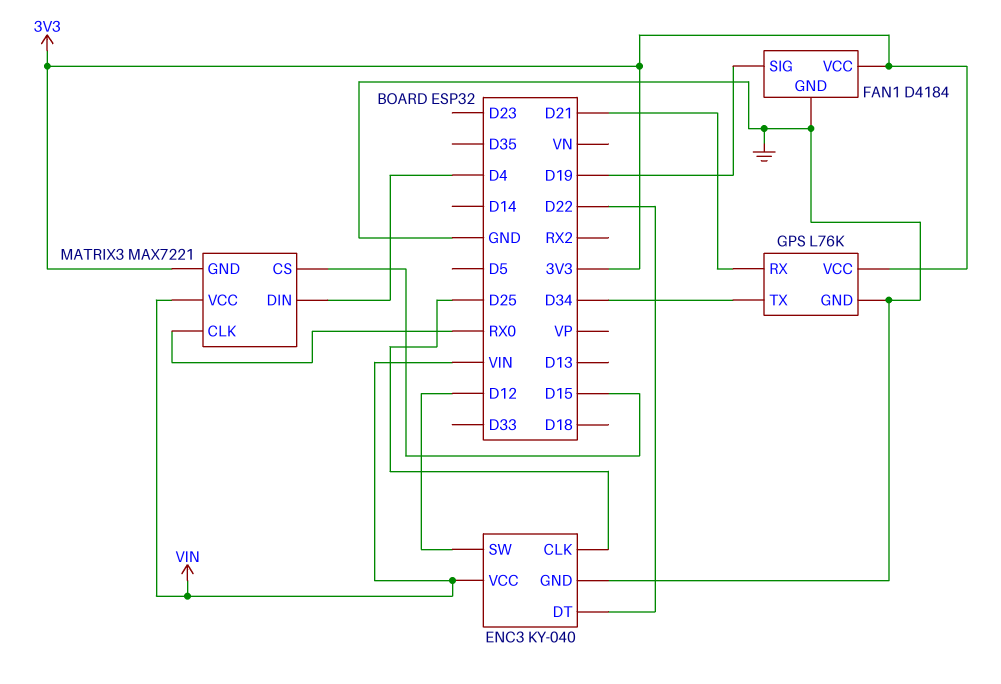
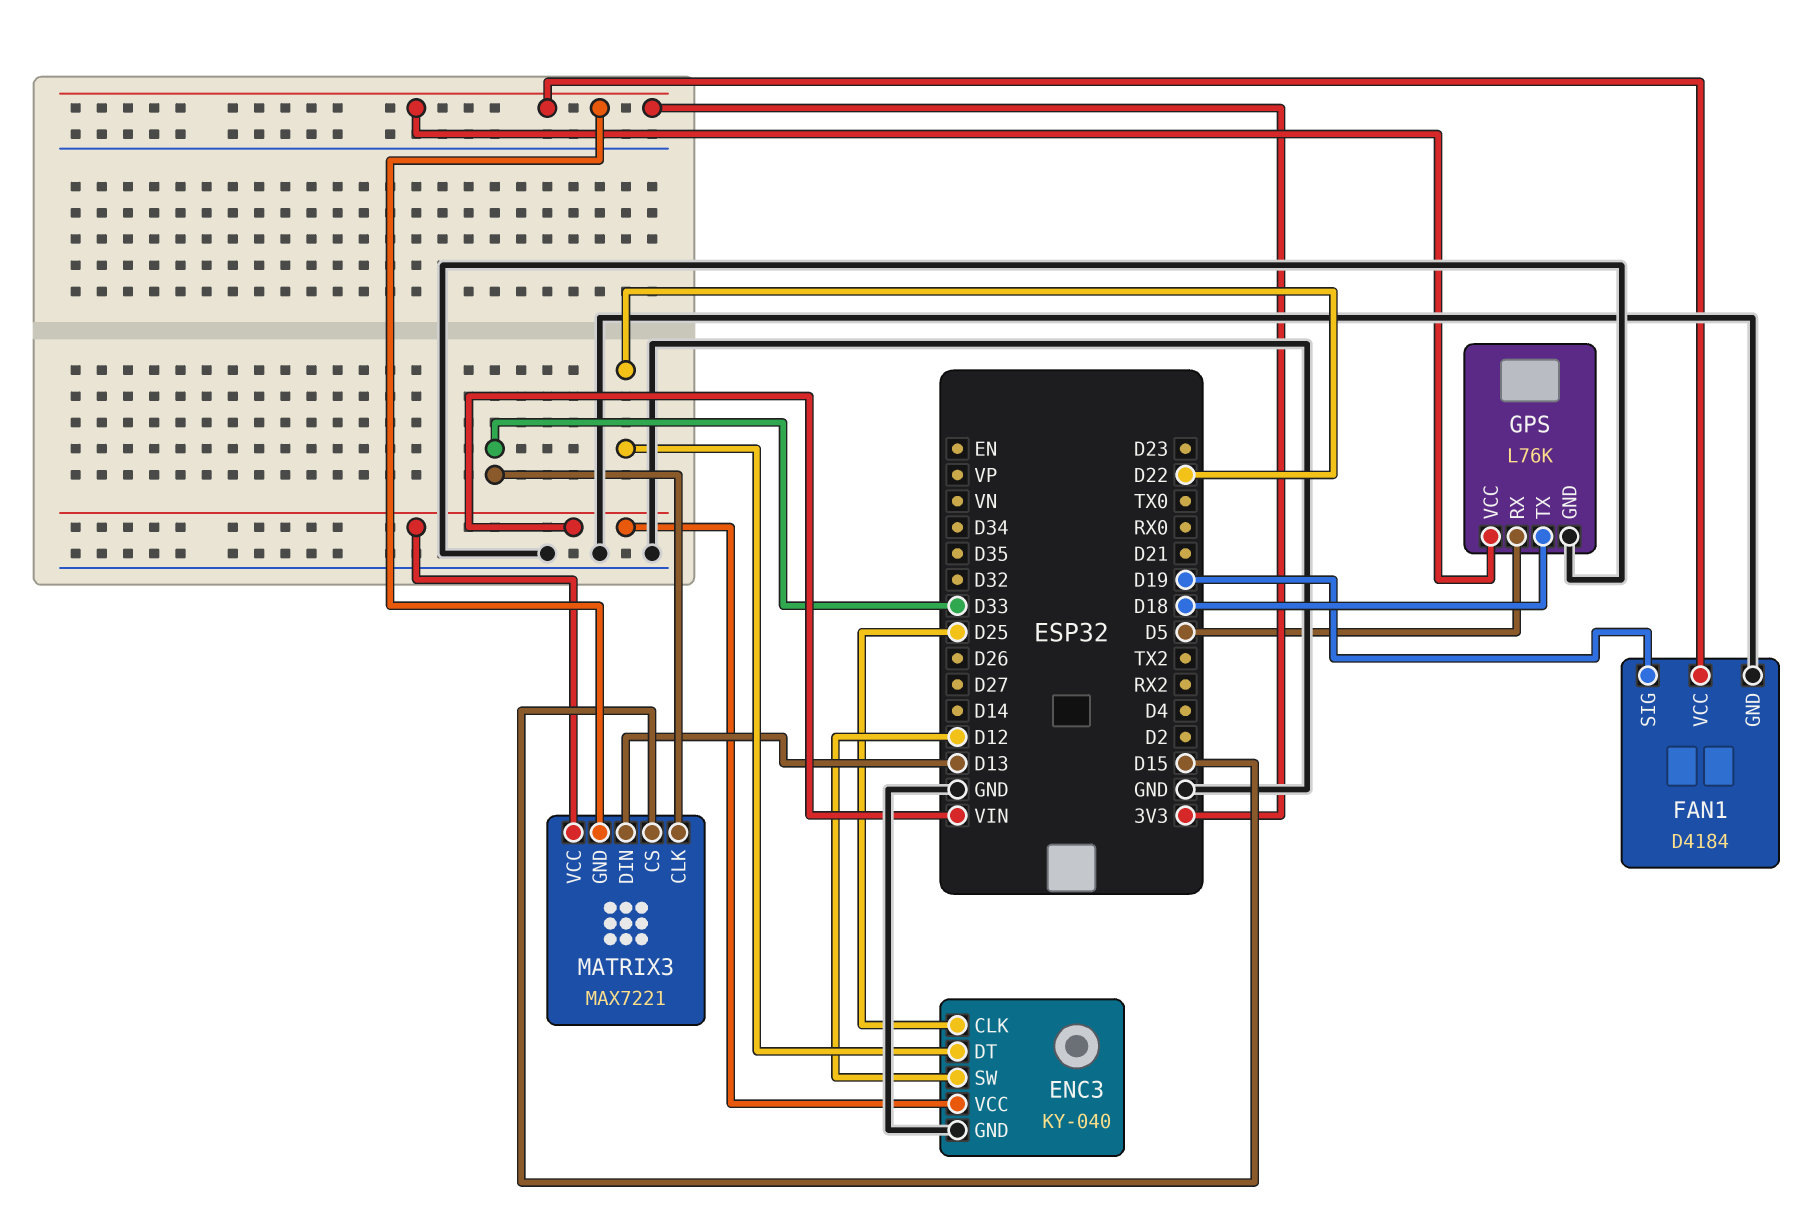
GPS pin RX: D21 -> D5
GPS pin TX: D34 -> D18
MATRIX3 pin CLK: RX0 -> D33
MATRIX3 pin DIN: D4 -> D13

